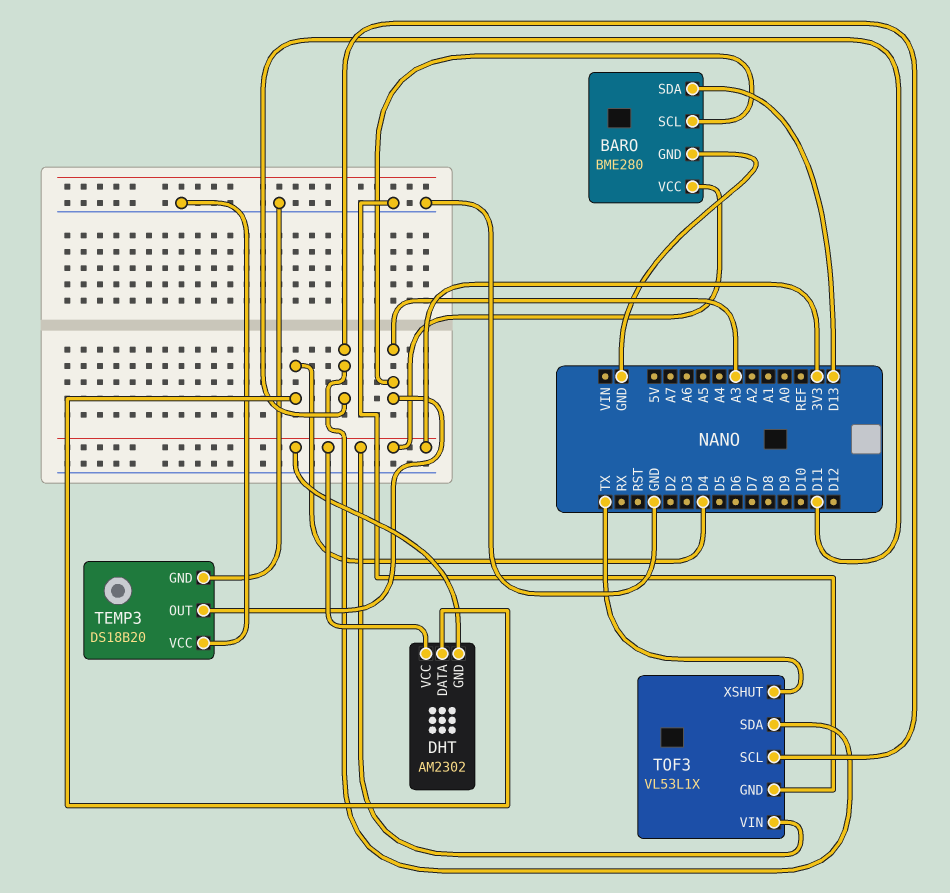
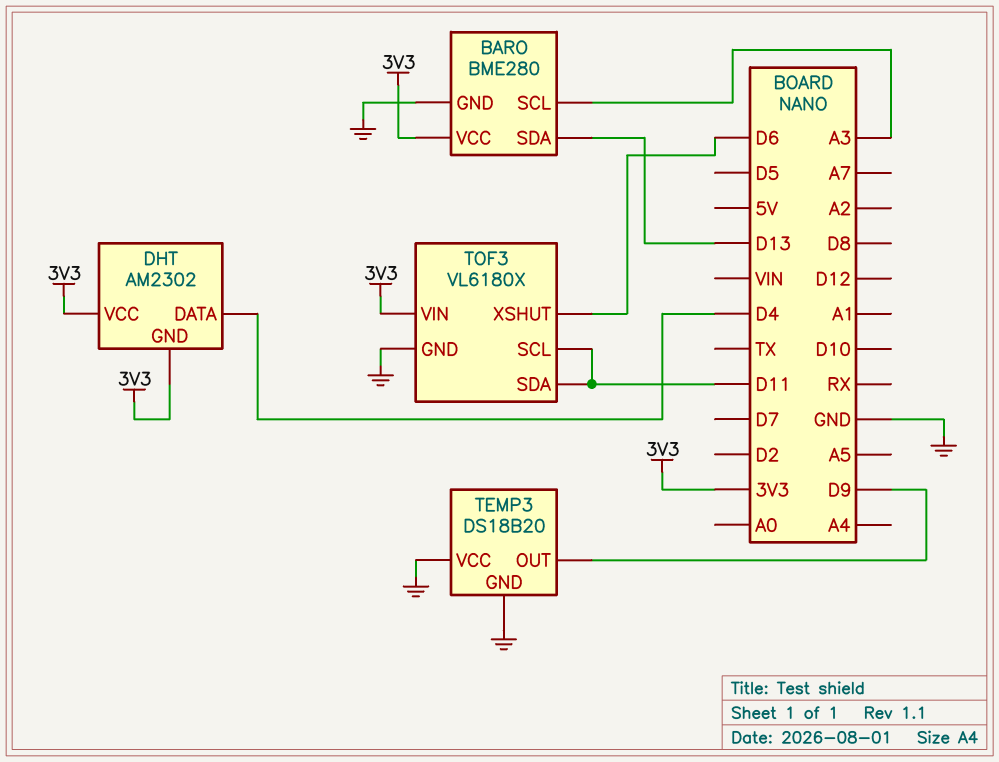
TEMP3 pin OUT: A3 -> D9
TOF3: VL53L1X -> VL6180X
TOF3 pin XSHUT: TX -> D6

